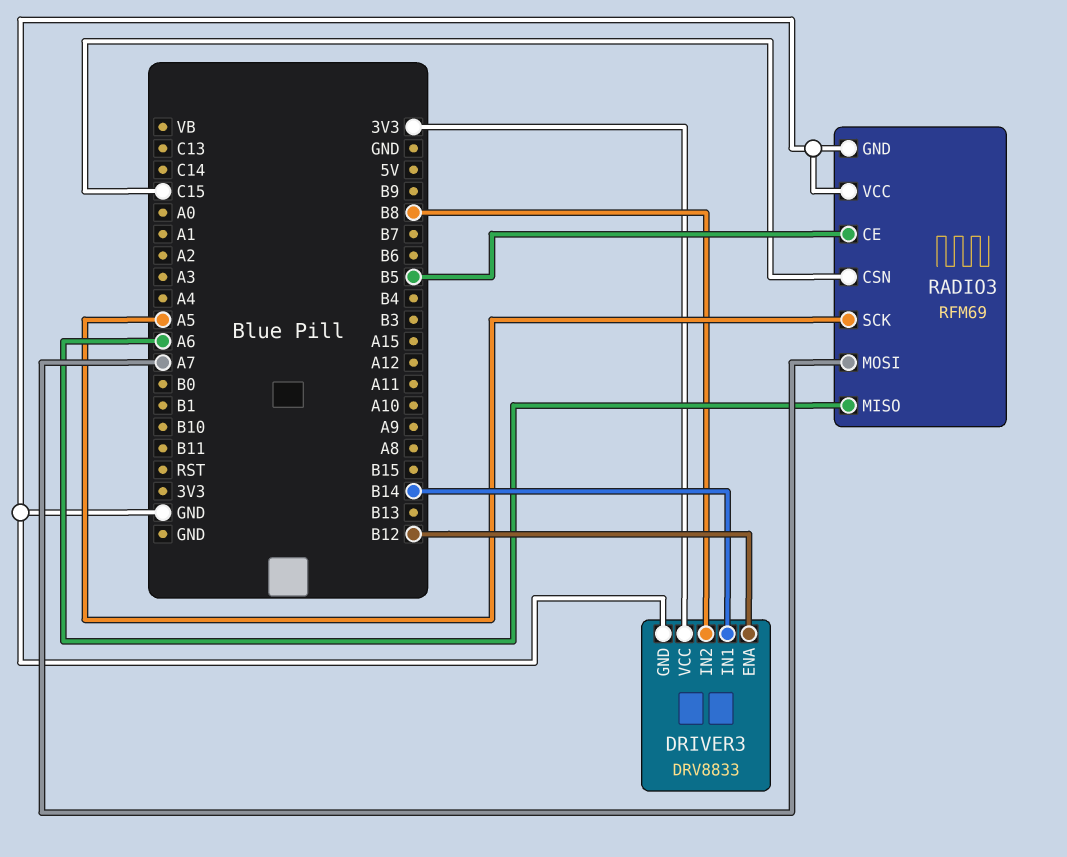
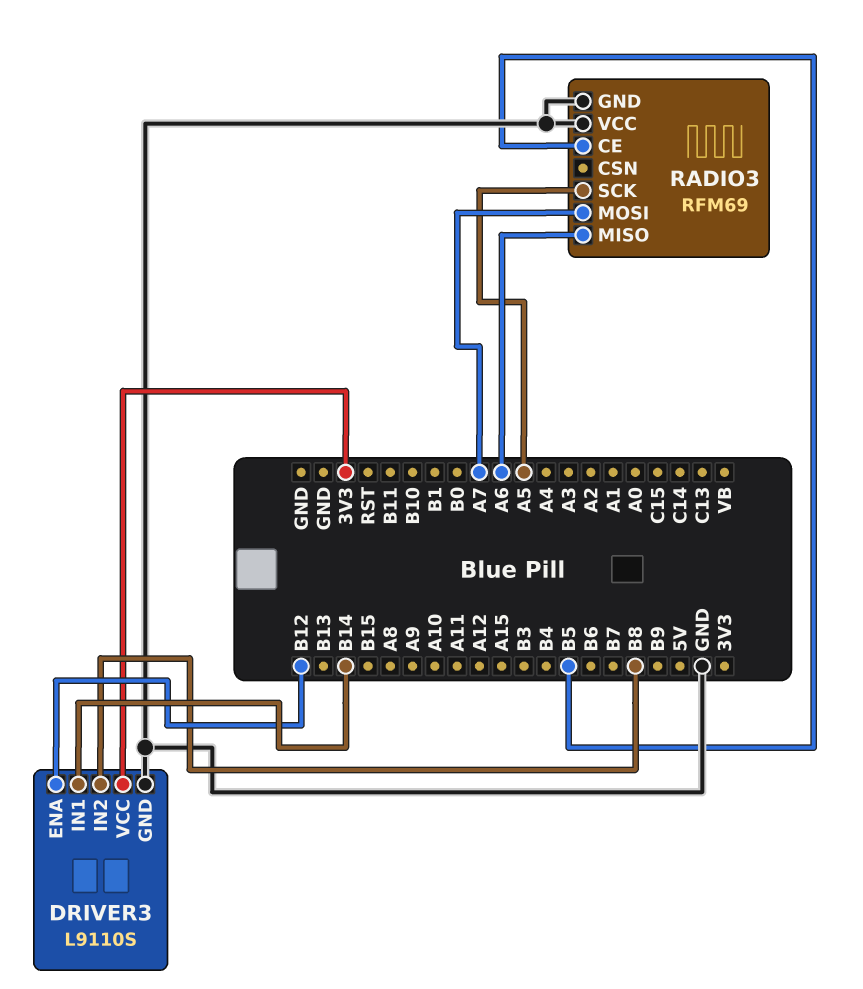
DRIVER3: DRV8833 -> L9110S
RADIO3 pin CSN: C15 -> none

